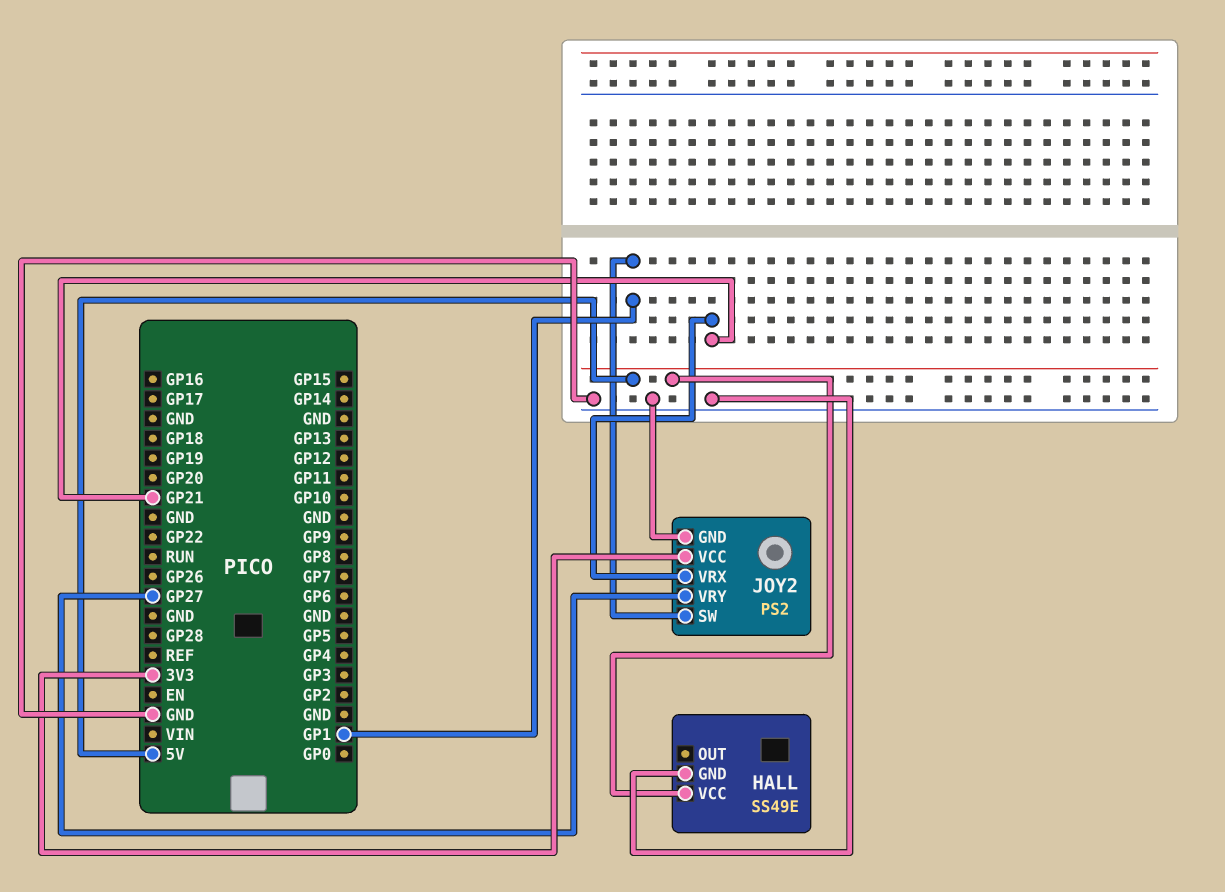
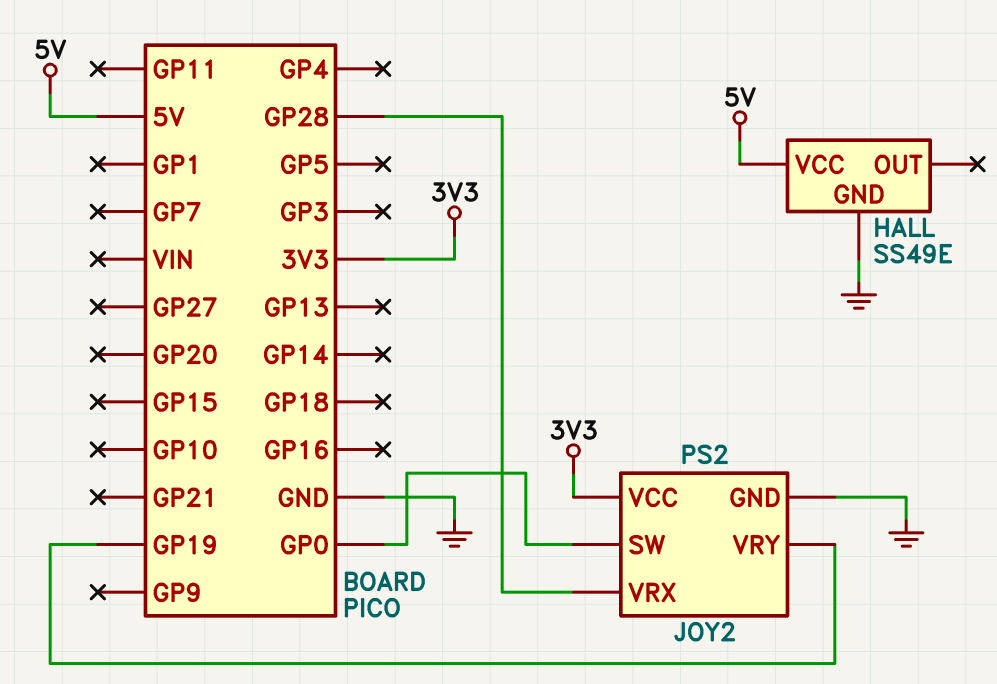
JOY2 pin SW: GP1 -> GP0
JOY2 pin VRX: GP21 -> GP28
JOY2 pin VRY: GP27 -> GP19

